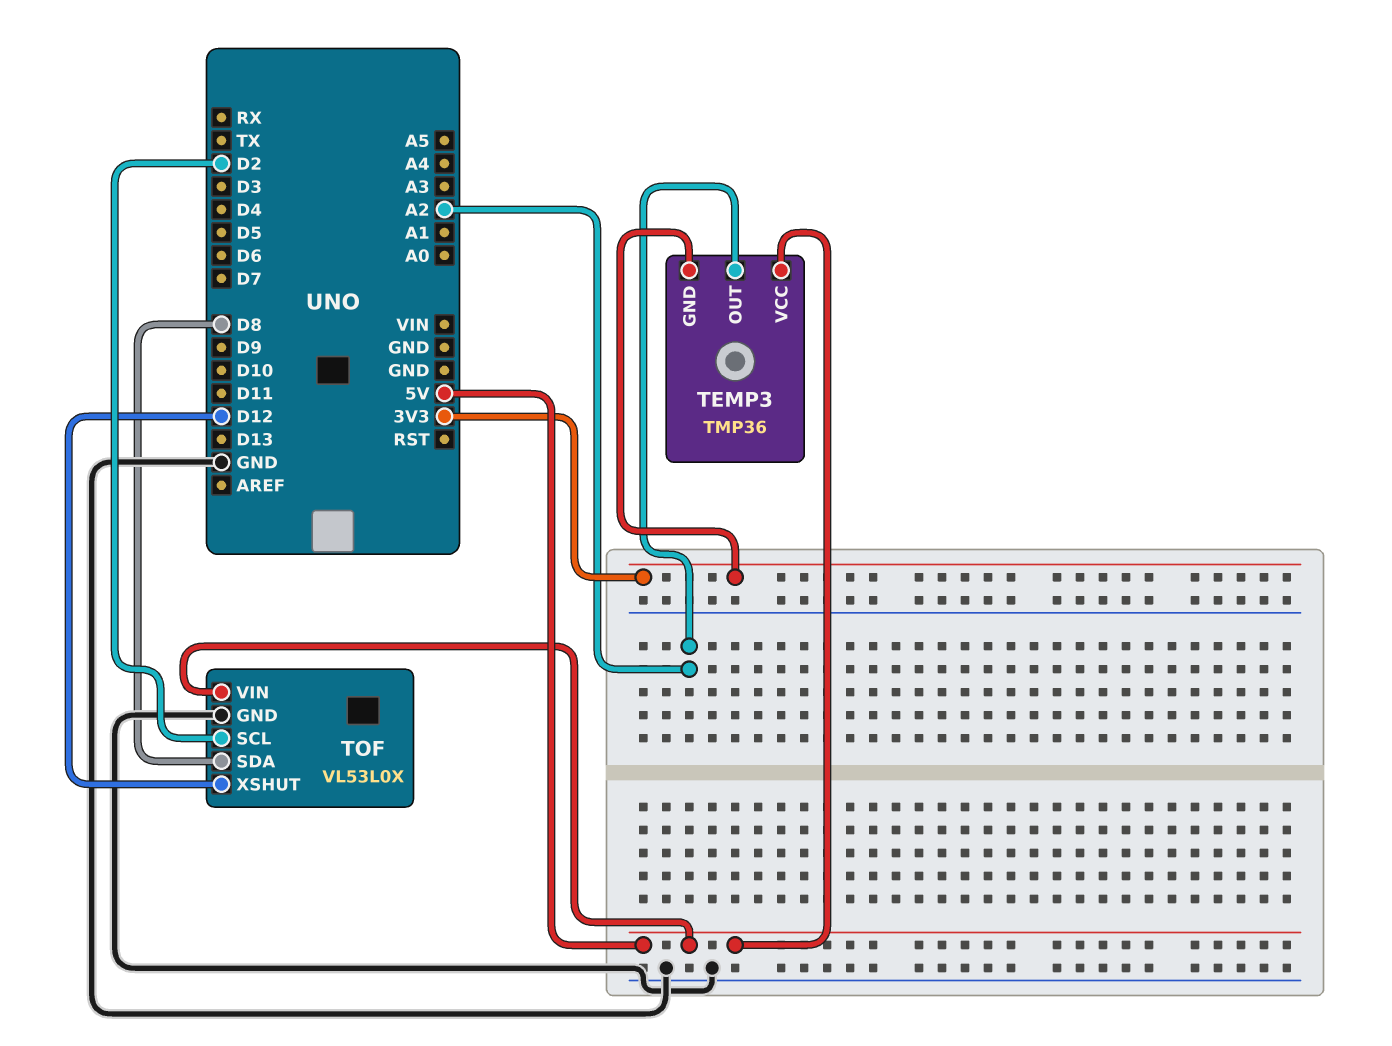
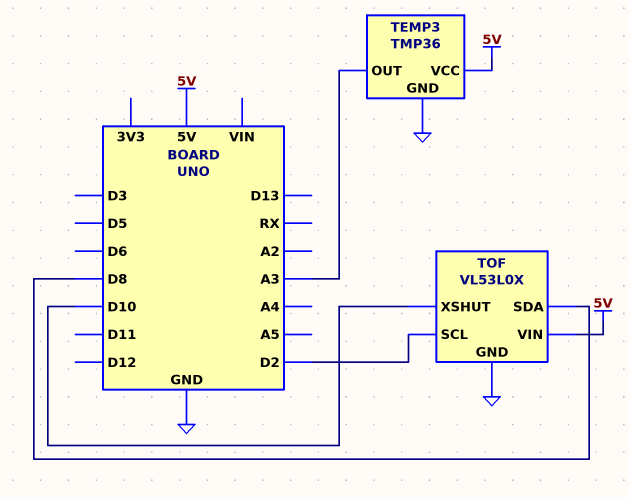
TEMP3 pin GND: 3V3 -> GND
TEMP3 pin OUT: A2 -> A3
TOF pin XSHUT: D12 -> D10

